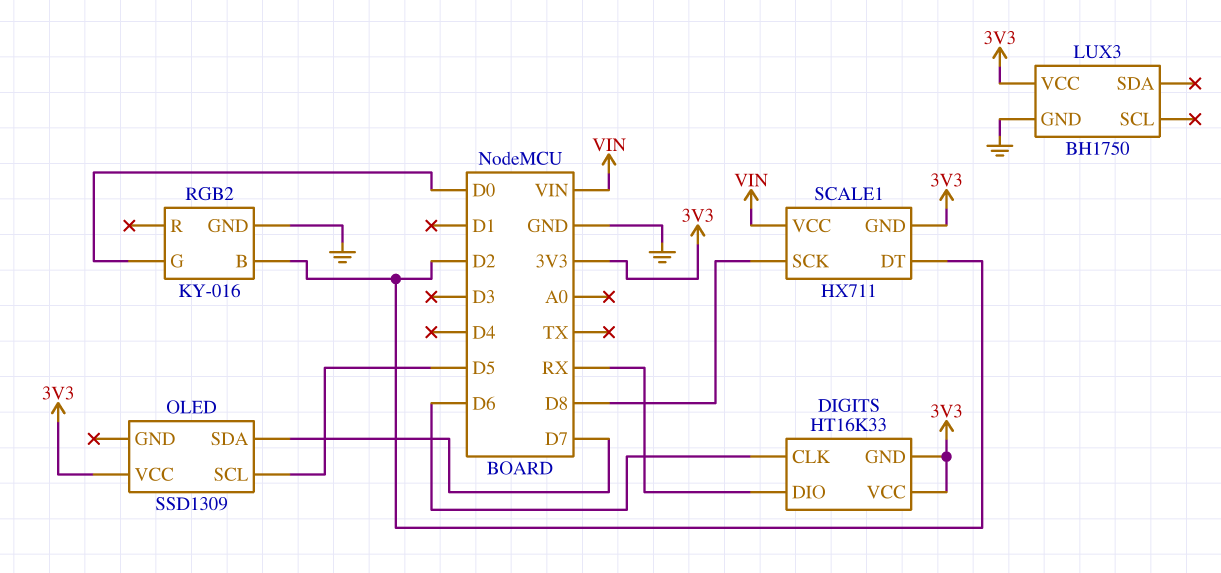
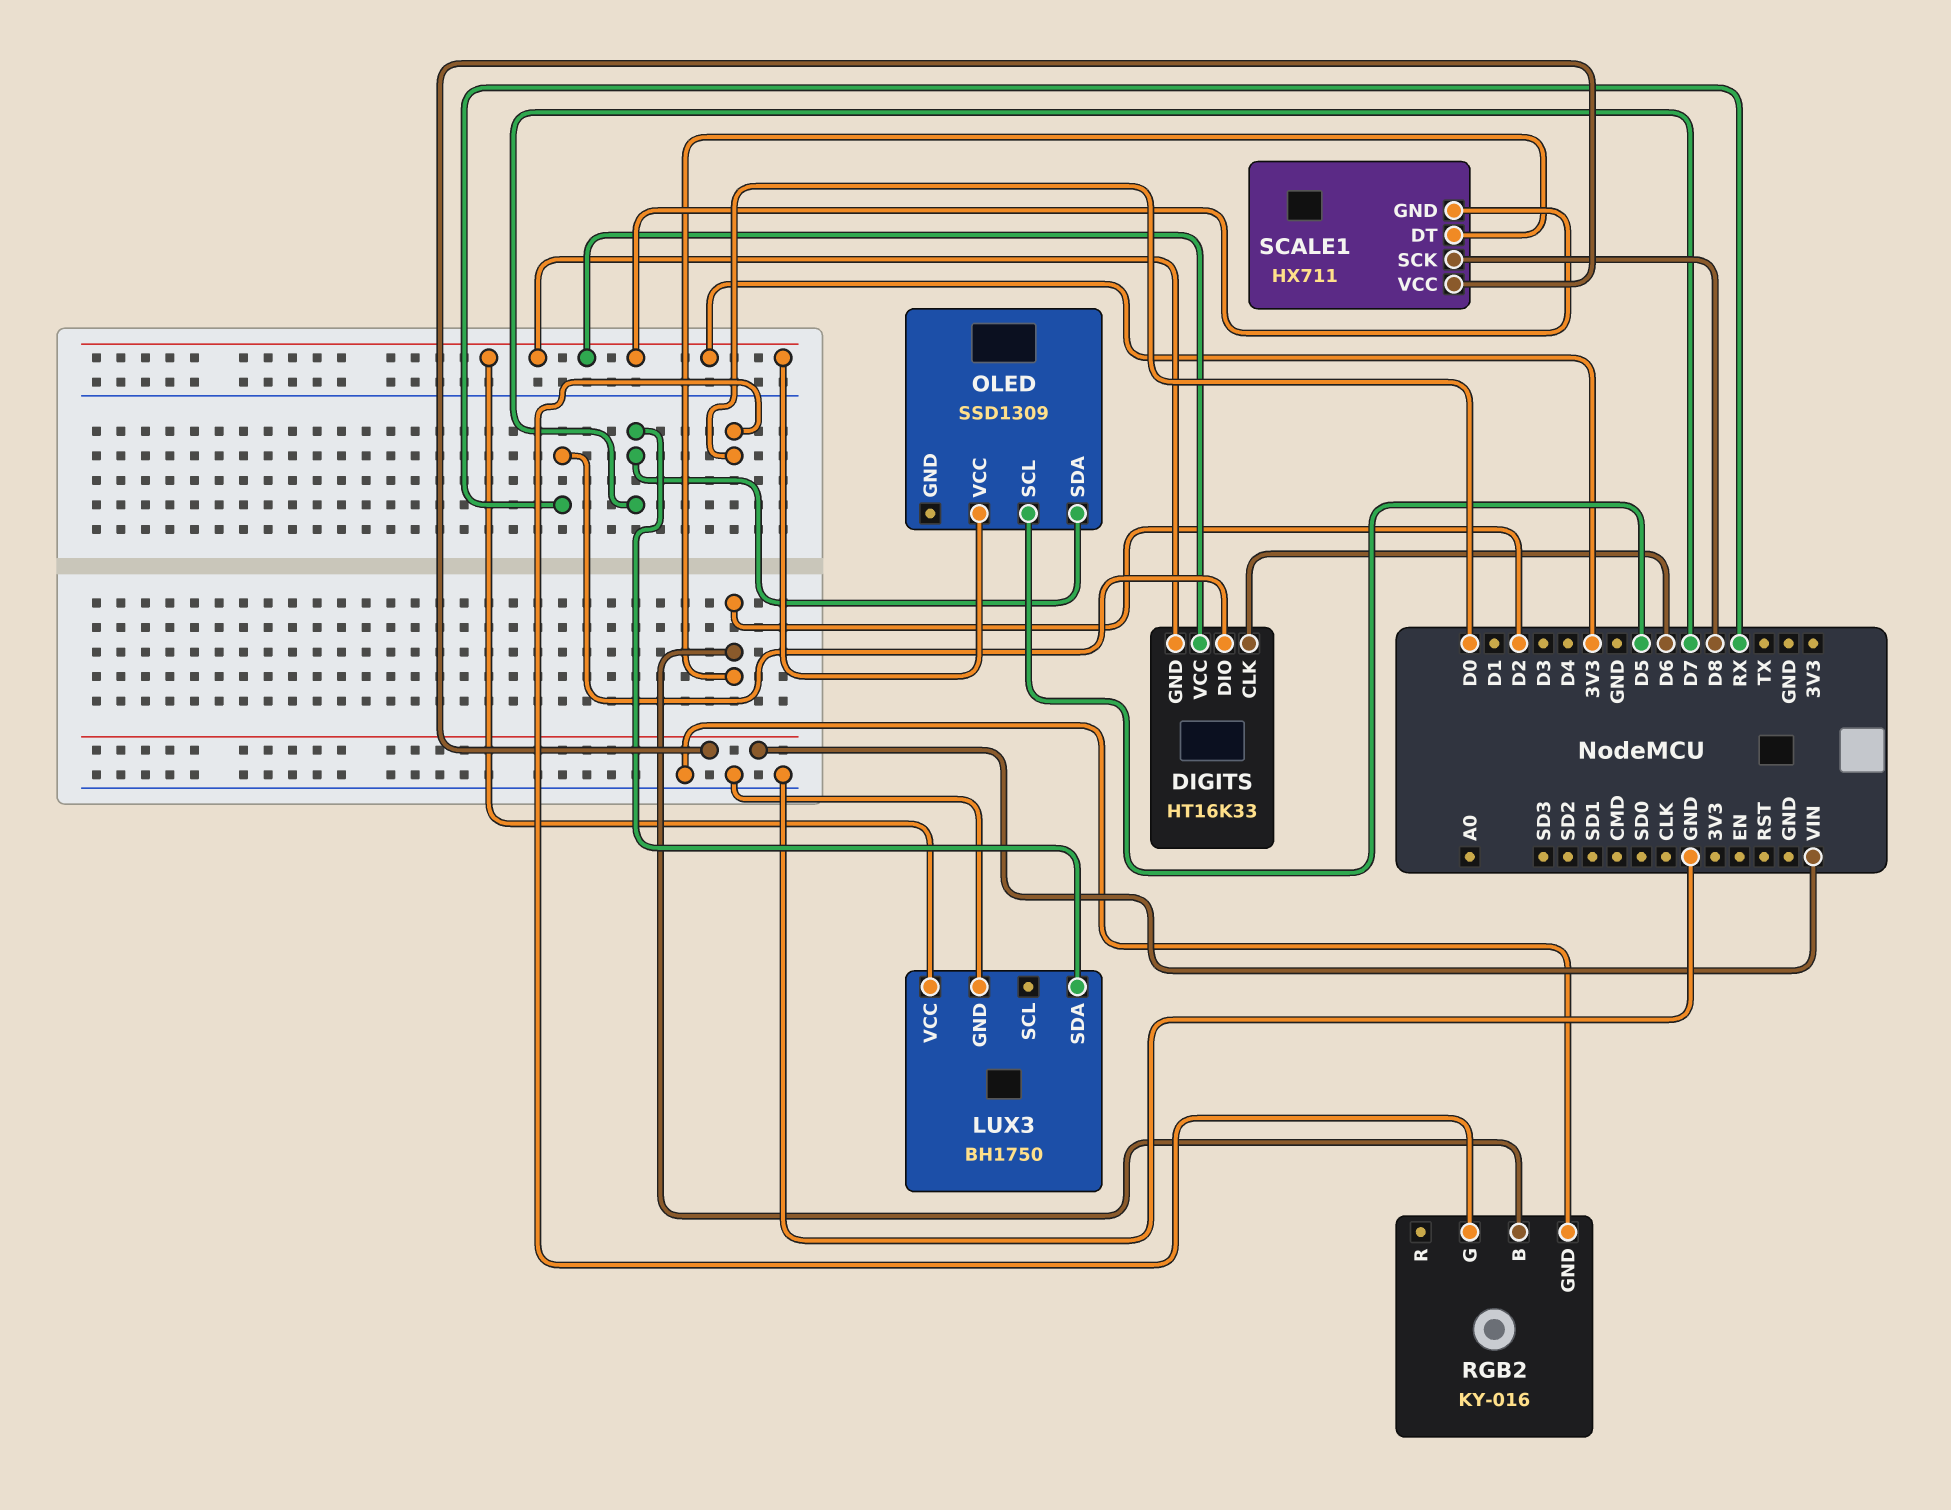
LUX3 pin SDA: none -> D7

